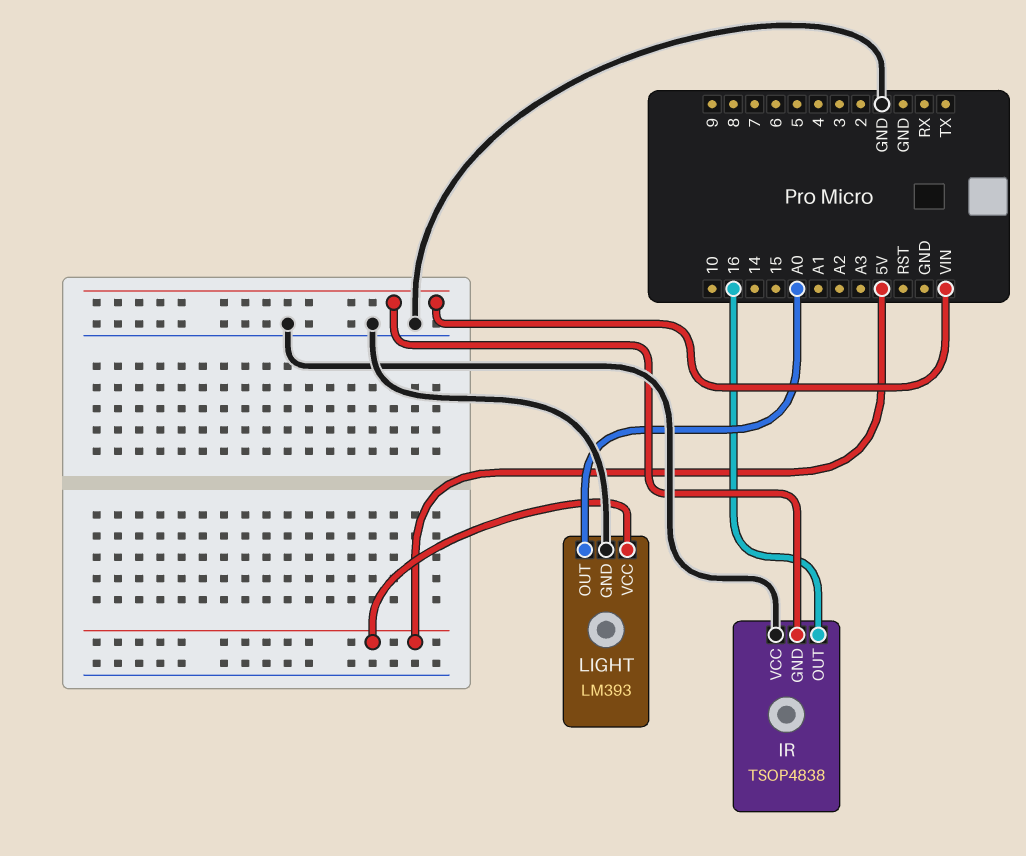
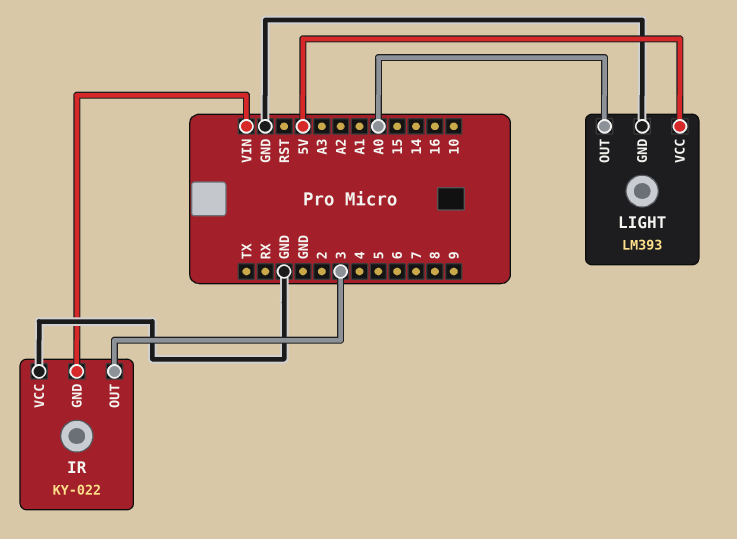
IR: TSOP4838 -> KY-022
IR pin OUT: 16 -> 3

